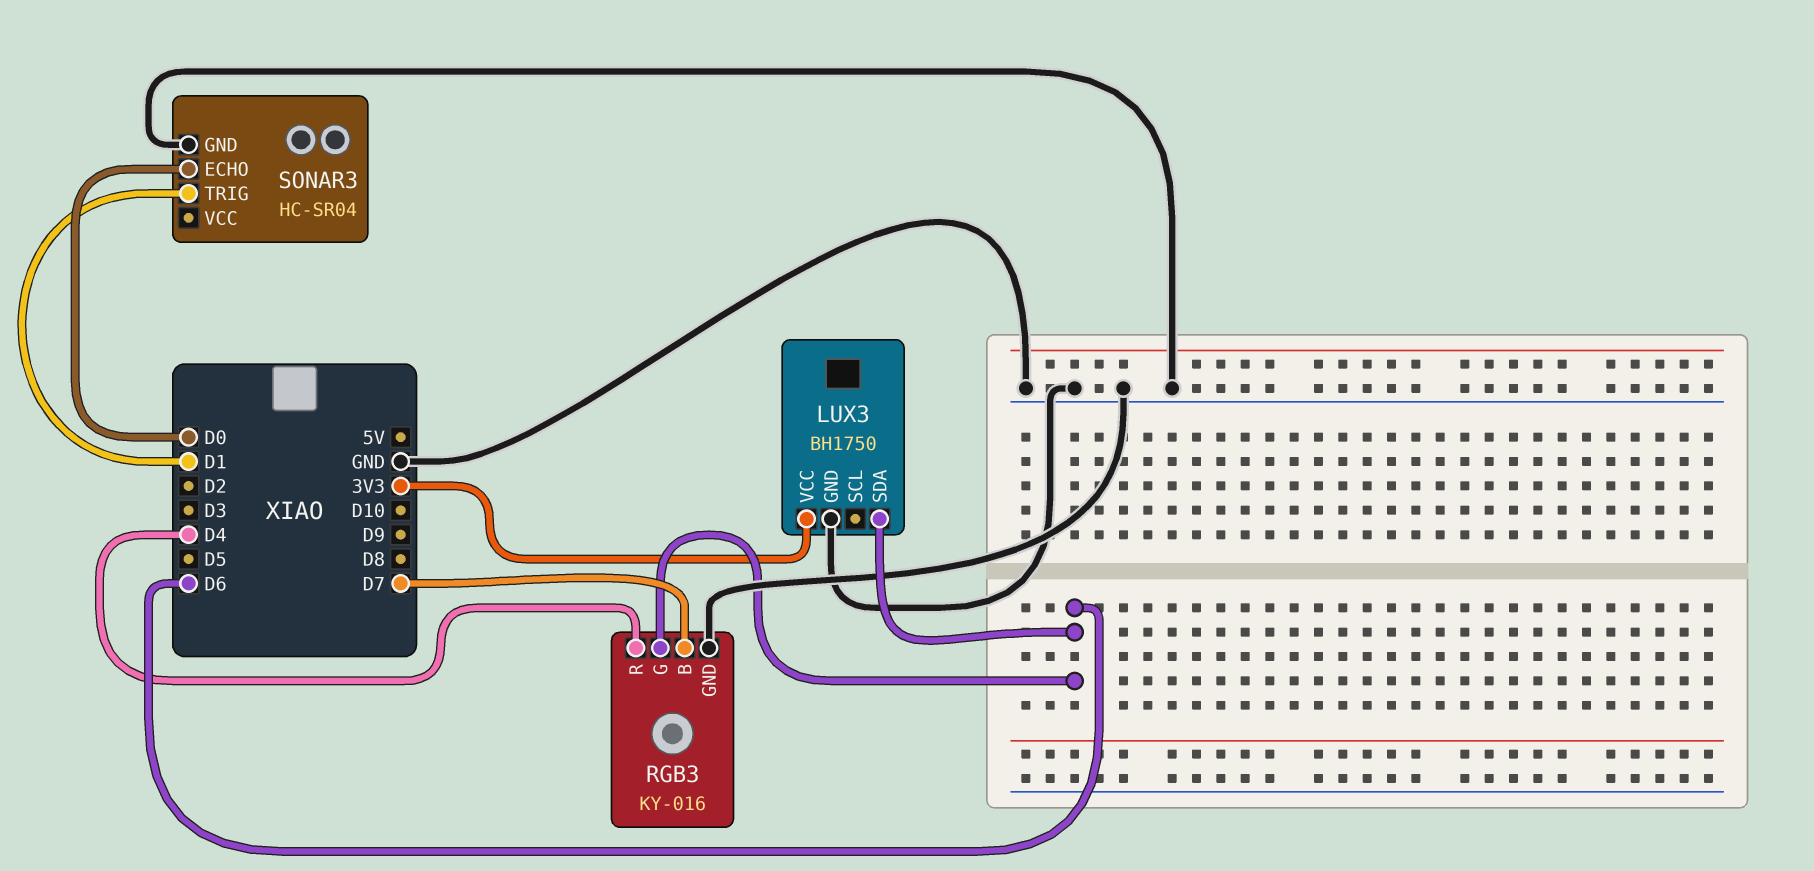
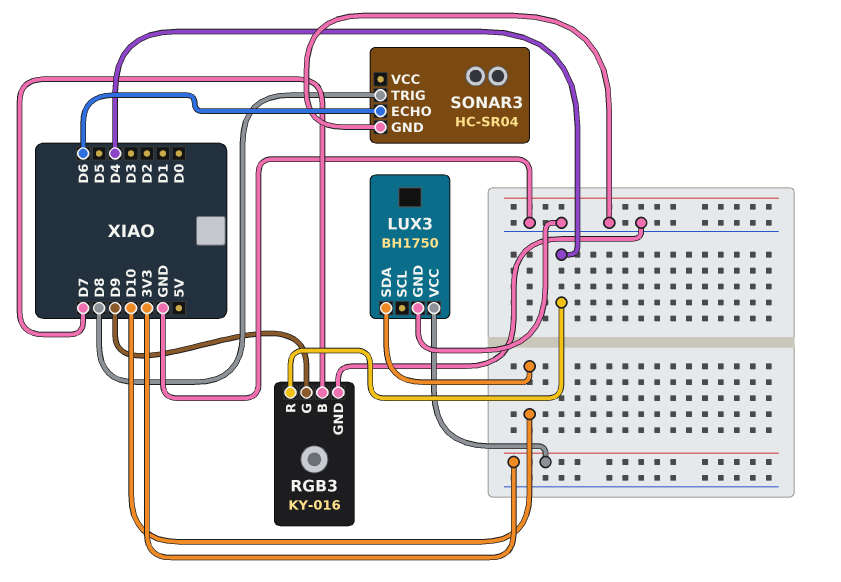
LUX3 pin SDA: D6 -> D10
RGB3 pin G: D6 -> D9
SONAR3 pin ECHO: D0 -> D6
SONAR3 pin TRIG: D1 -> D8

